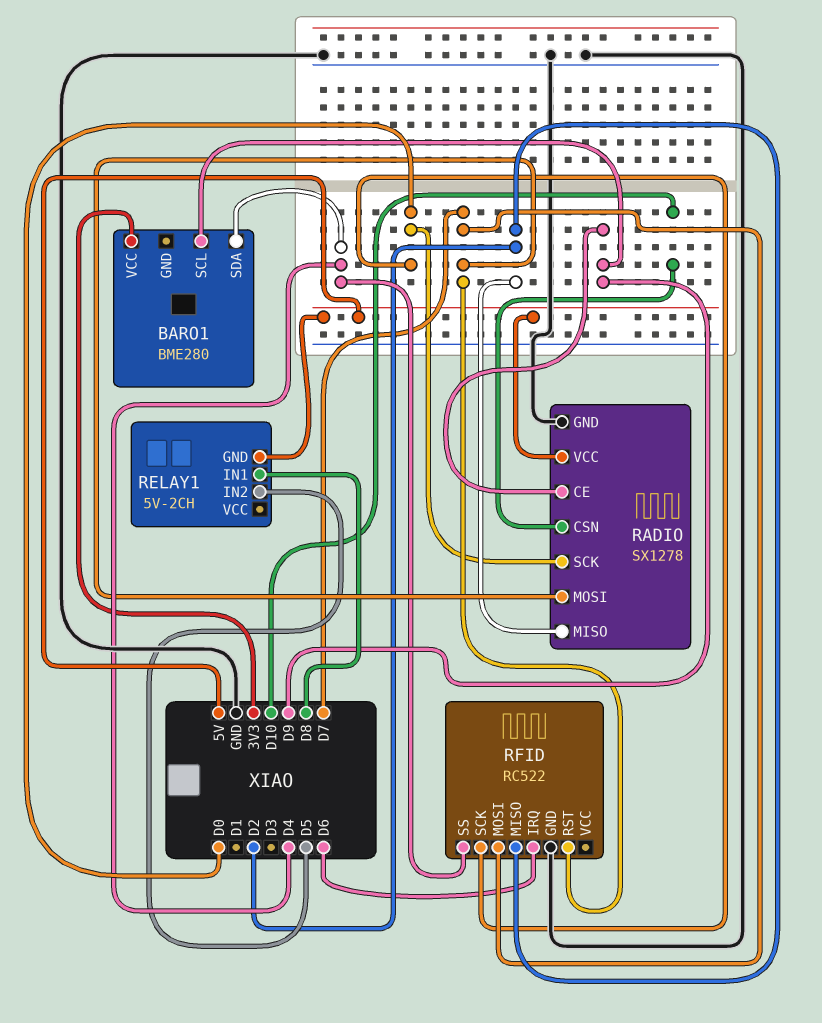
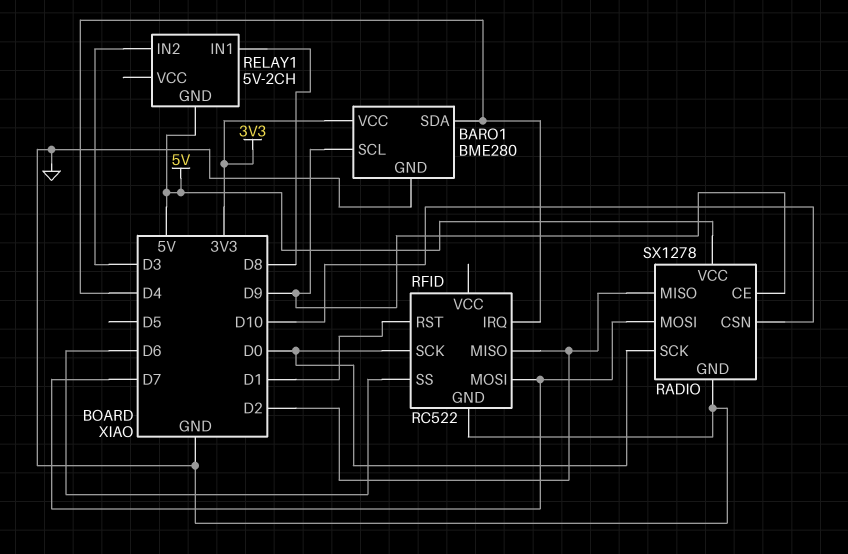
BARO1 pin GND: none -> GND
RELAY1 pin IN2: D5 -> D3
RFID pin IRQ: D6 -> D4
RFID pin RST: D7 -> D1
RFID pin SS: D4 -> D6

